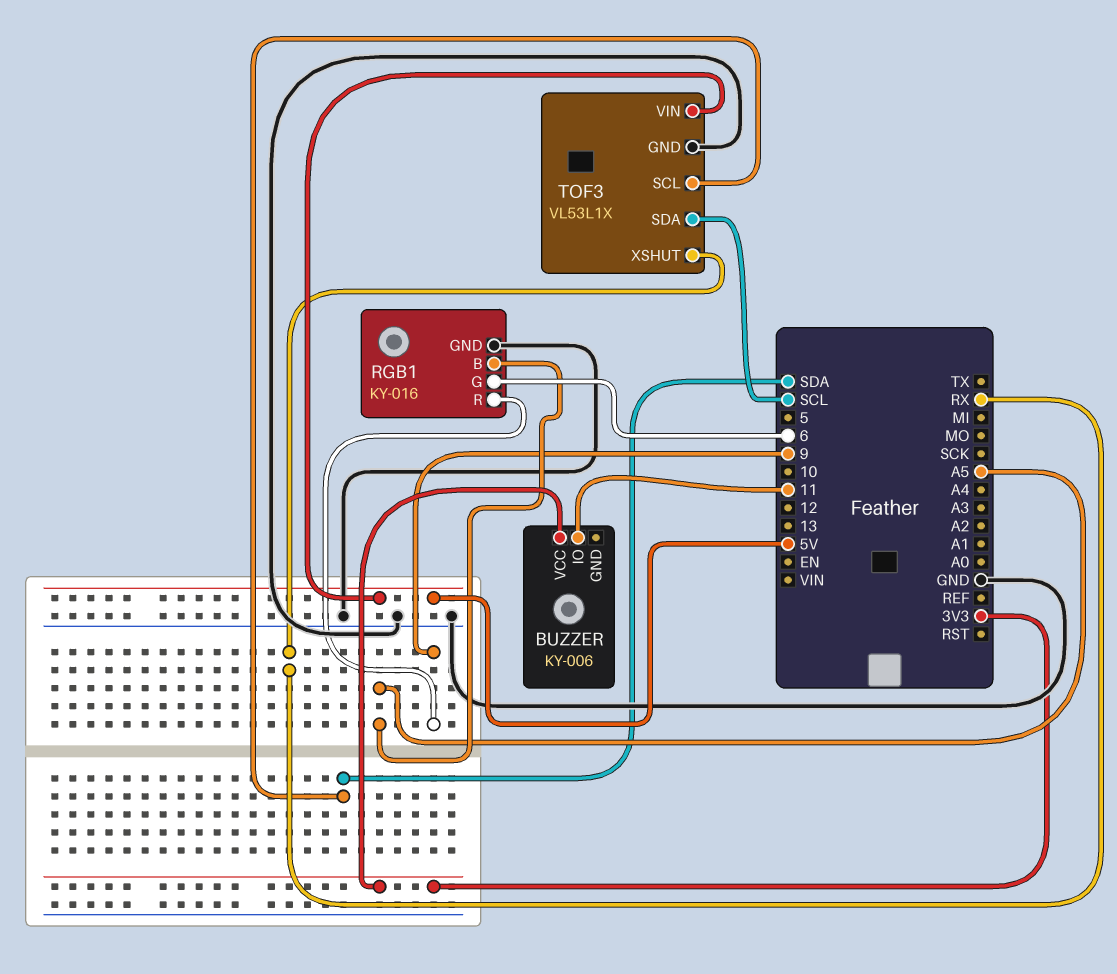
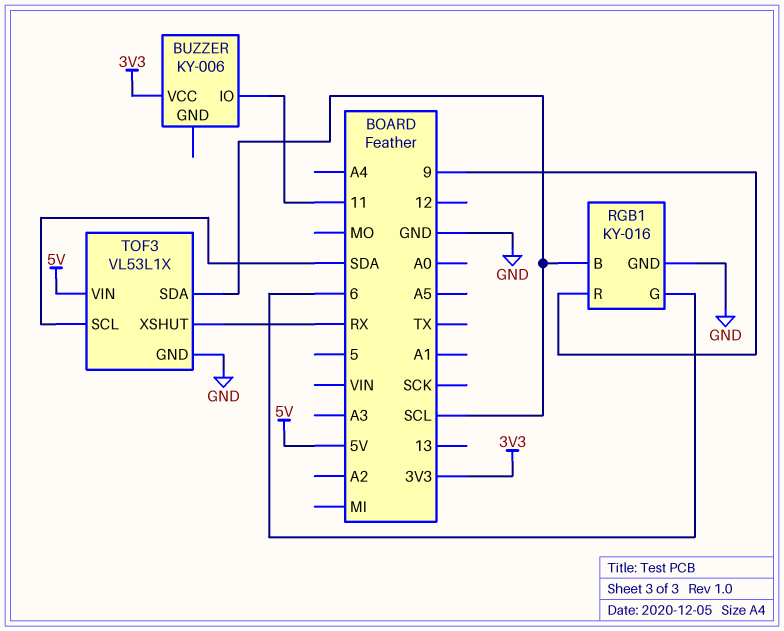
RGB1 pin B: A5 -> SCL

